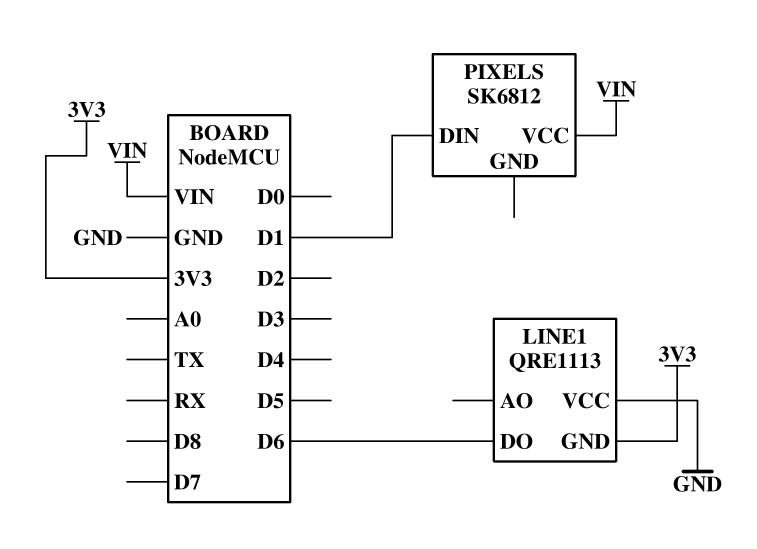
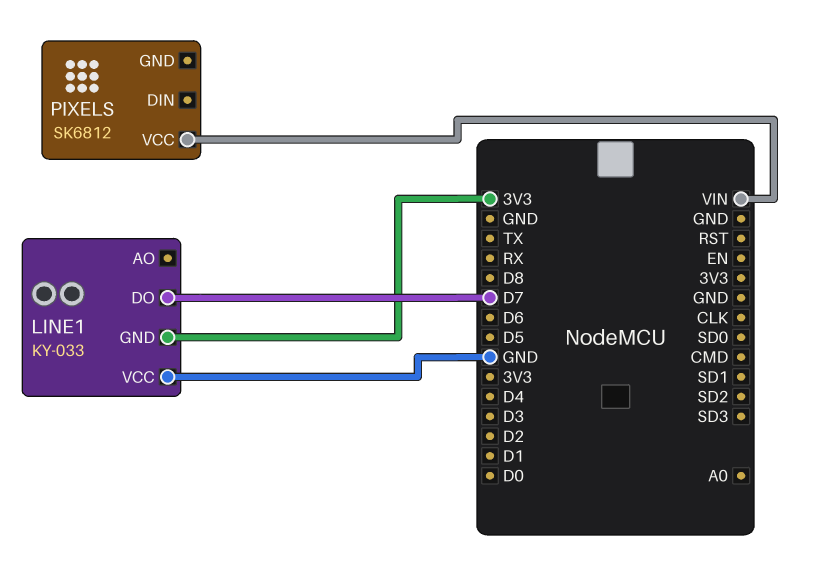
LINE1: QRE1113 -> KY-033
LINE1 pin DO: D6 -> D7
PIXELS pin DIN: D1 -> none

